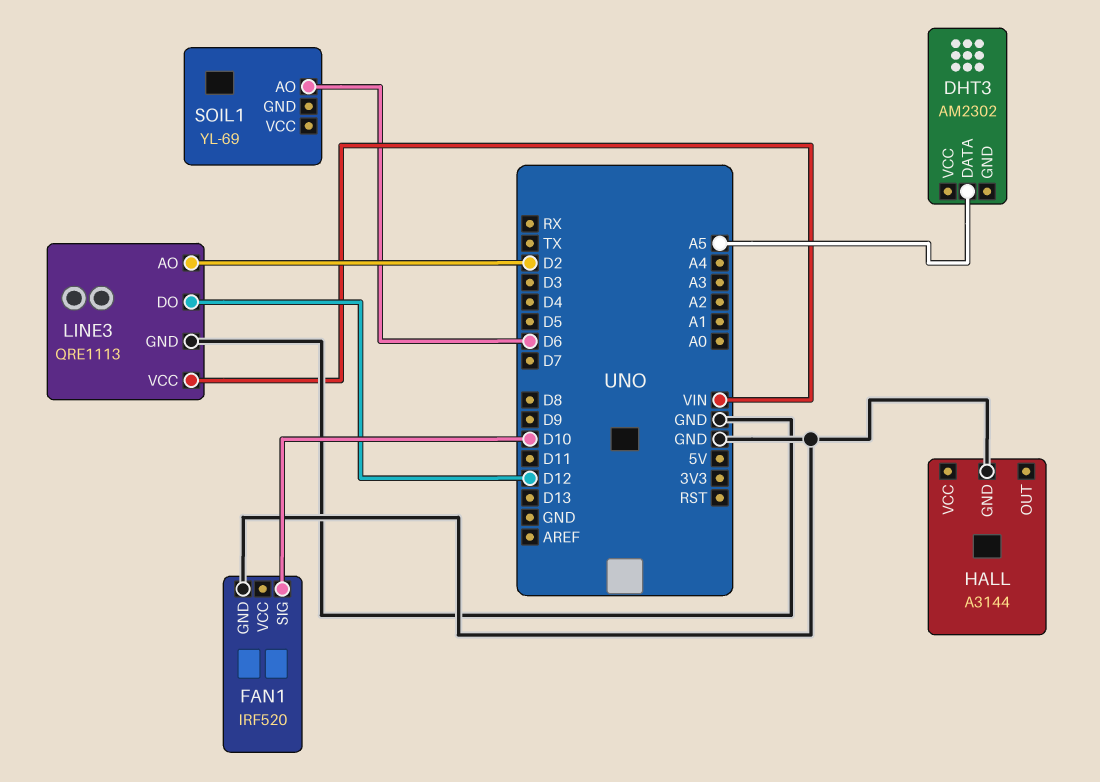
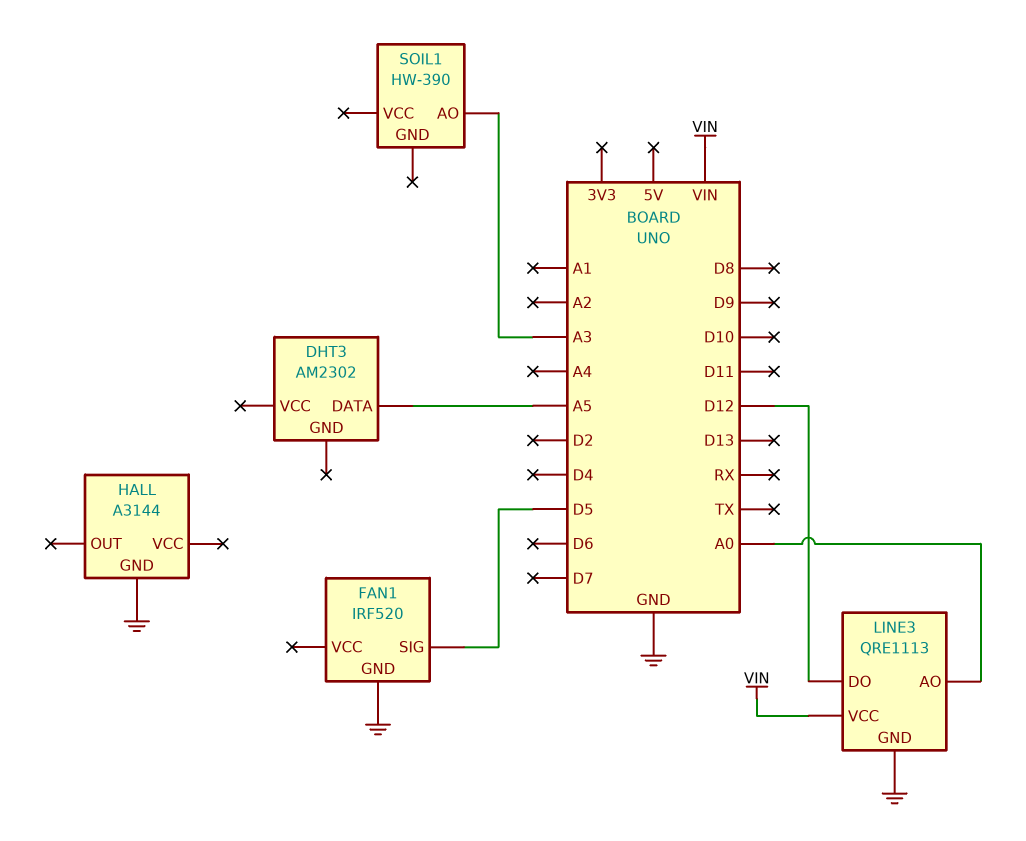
FAN1 pin SIG: D10 -> D5
LINE3 pin AO: D2 -> A0
SOIL1: YL-69 -> HW-390
SOIL1 pin AO: D6 -> A3

